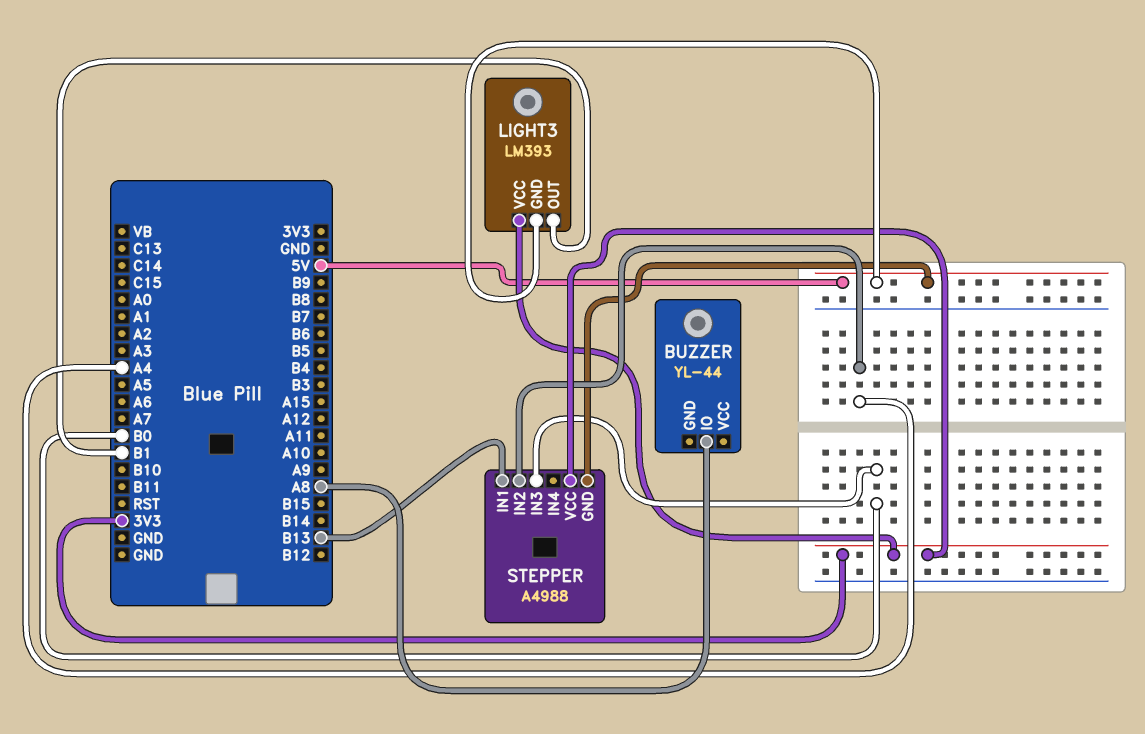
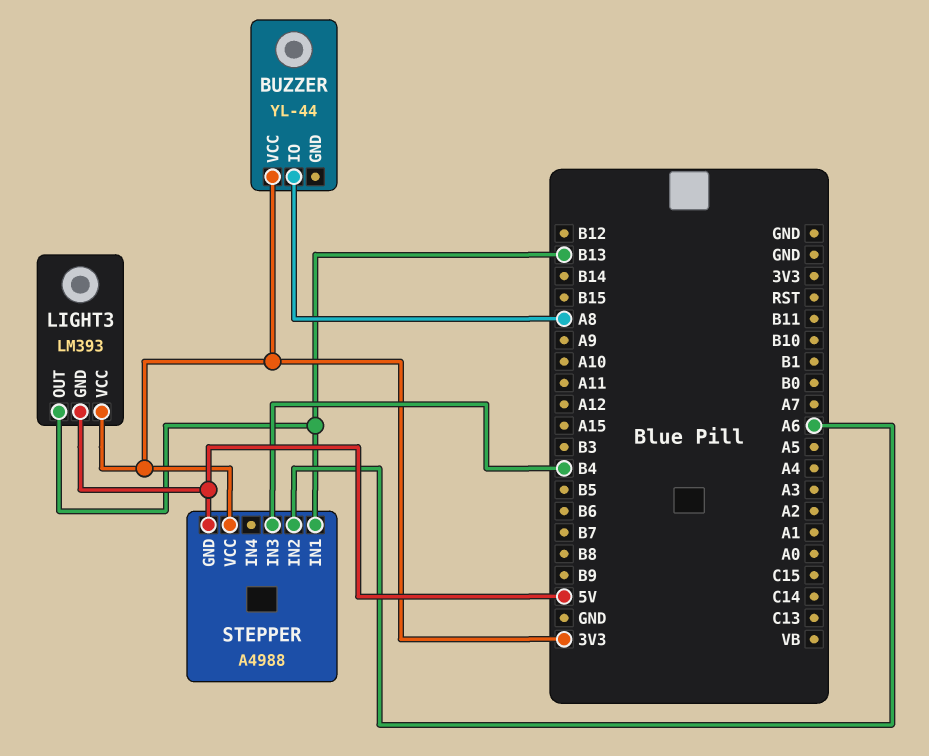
BUZZER pin VCC: none -> 3V3
LIGHT3 pin OUT: B1 -> B13
STEPPER pin IN2: A4 -> A6
STEPPER pin IN3: B0 -> B4

